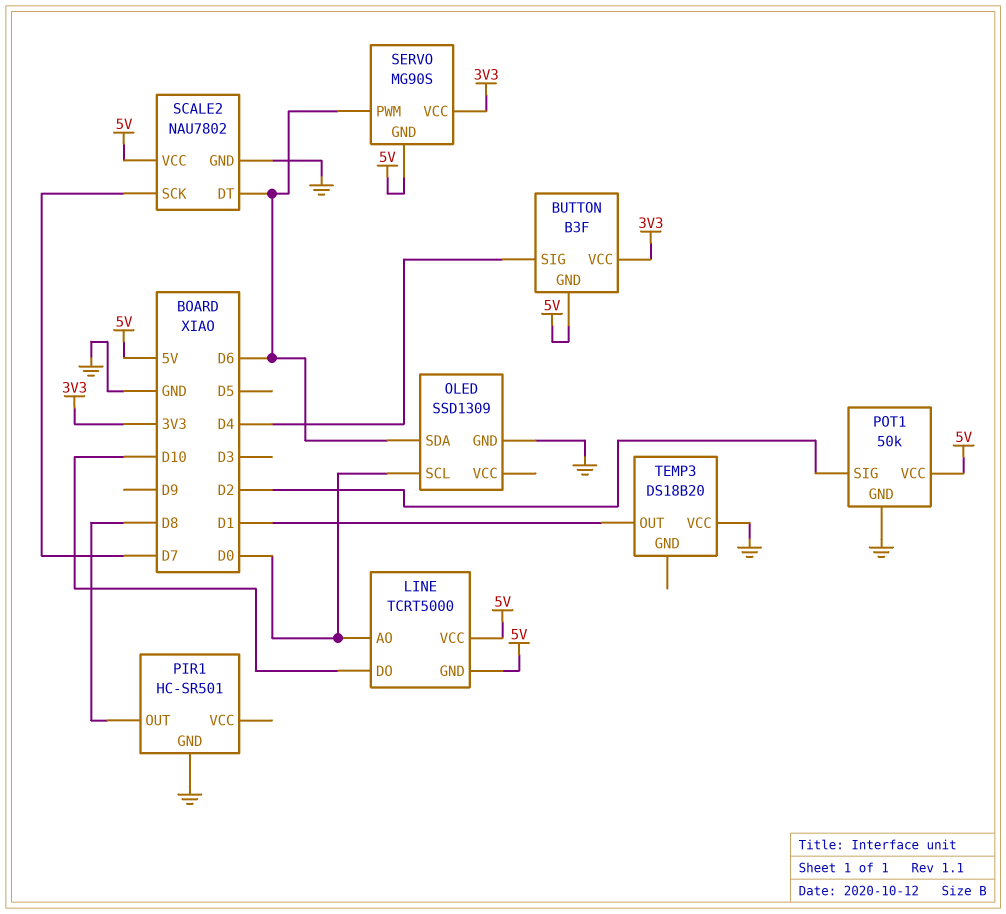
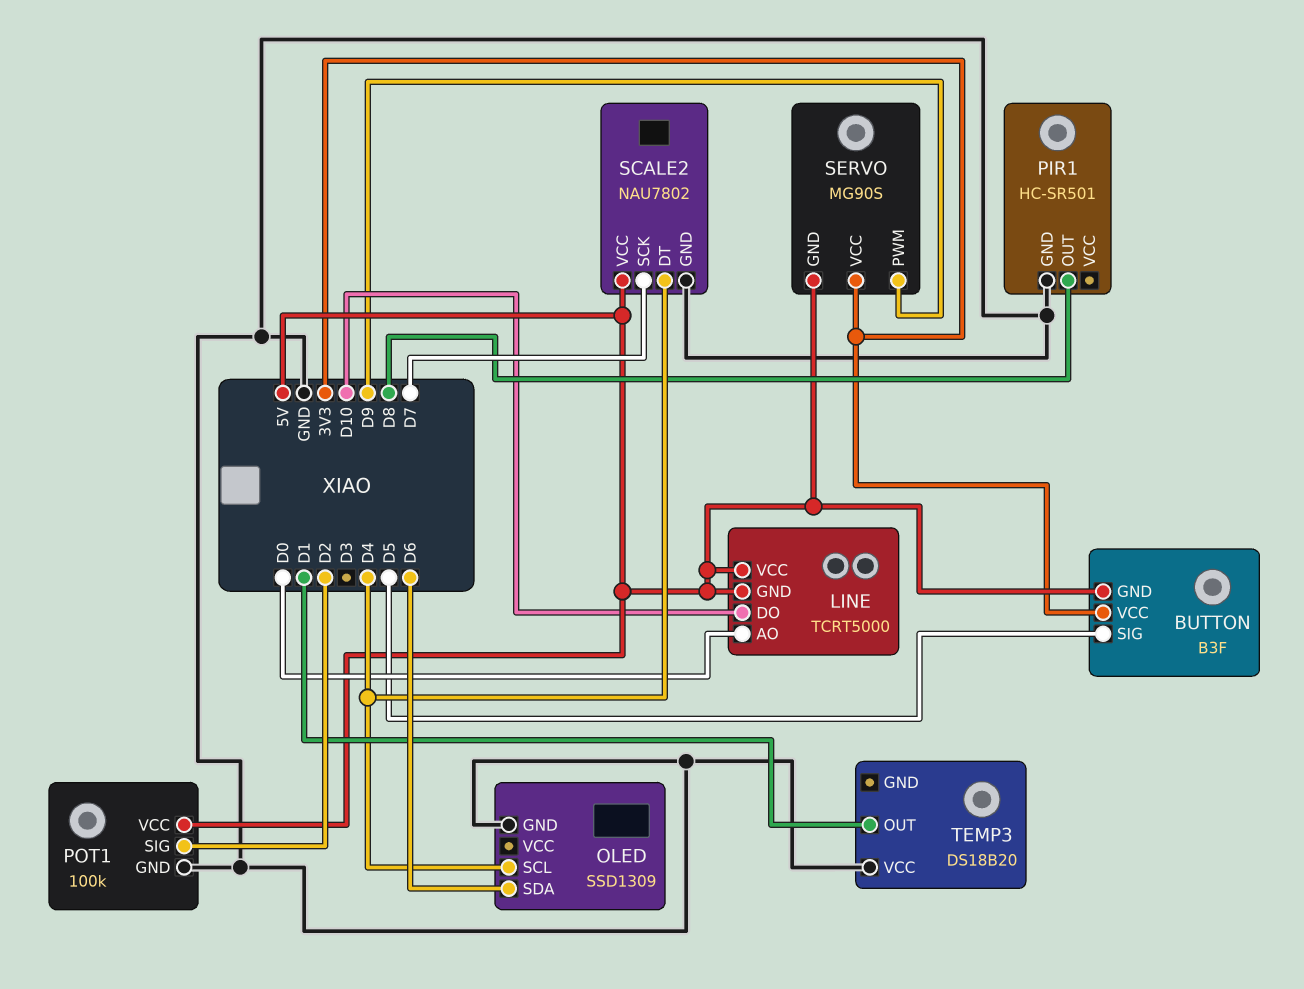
BUTTON pin SIG: D4 -> D5
OLED pin SCL: D0 -> D4
POT1: 50k -> 100k
SCALE2 pin DT: D6 -> D4
SERVO pin PWM: D6 -> D9

